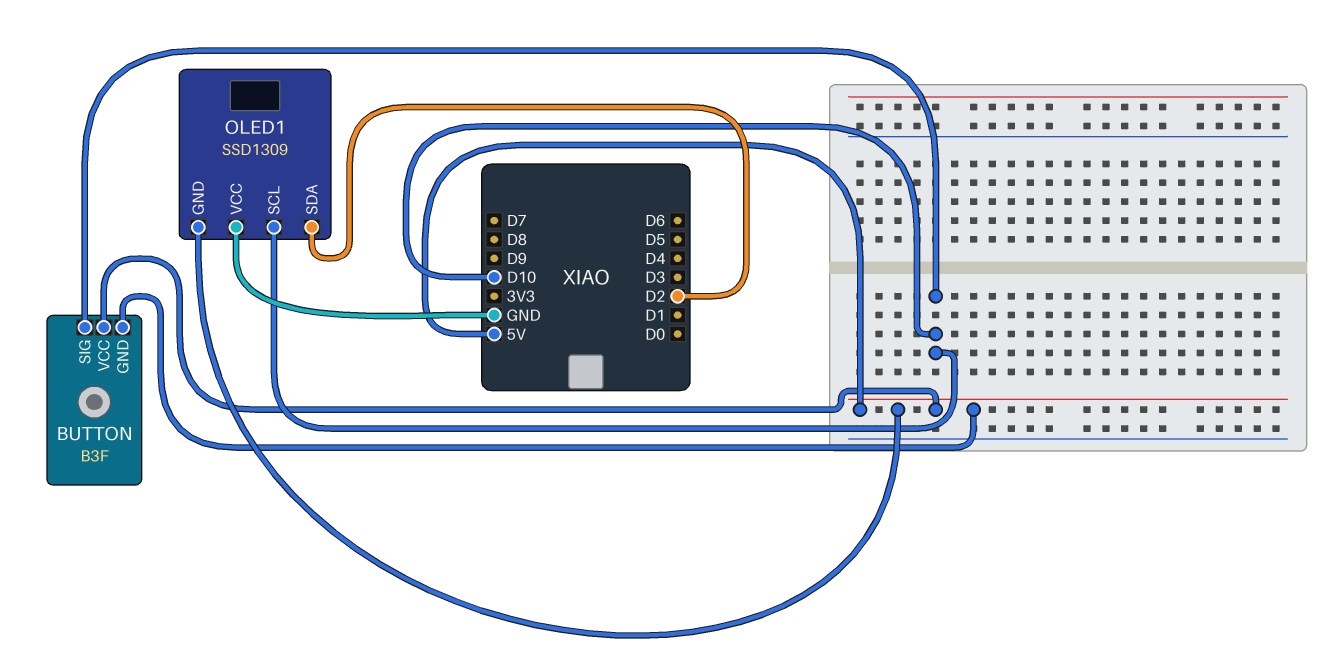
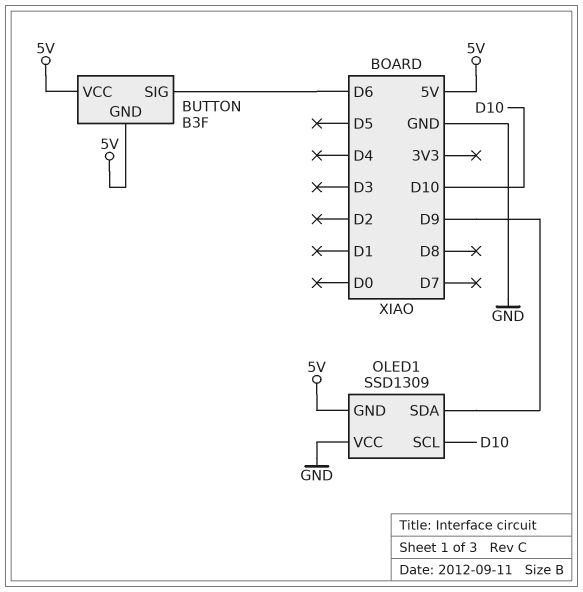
BUTTON pin SIG: D10 -> D6
OLED1 pin SDA: D2 -> D9

